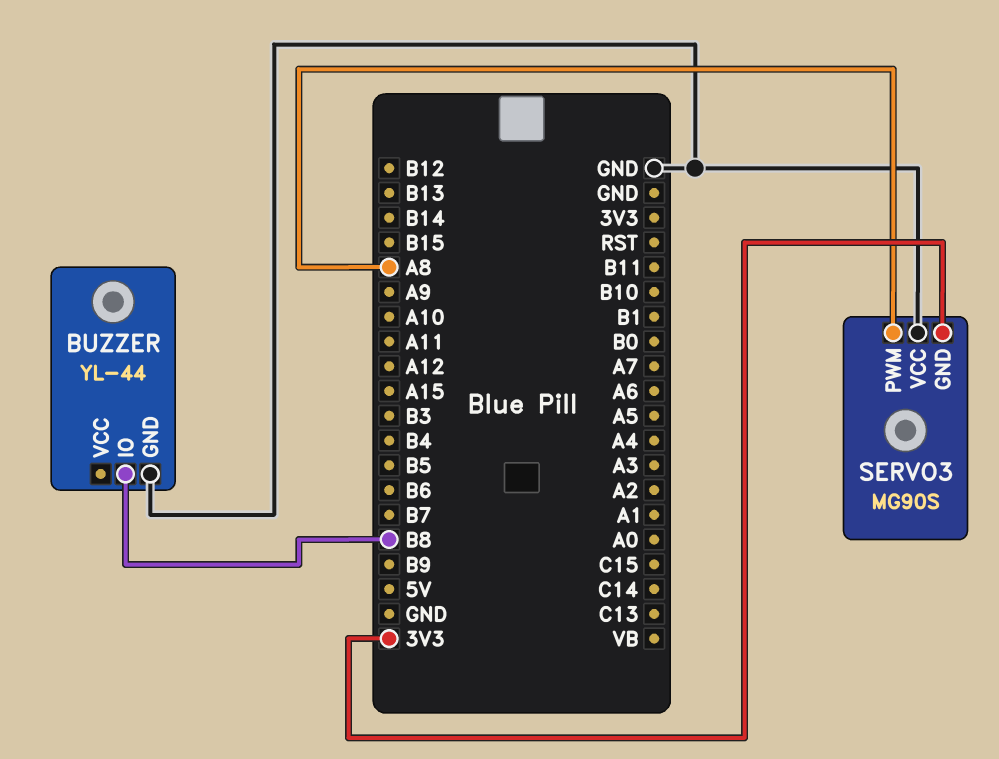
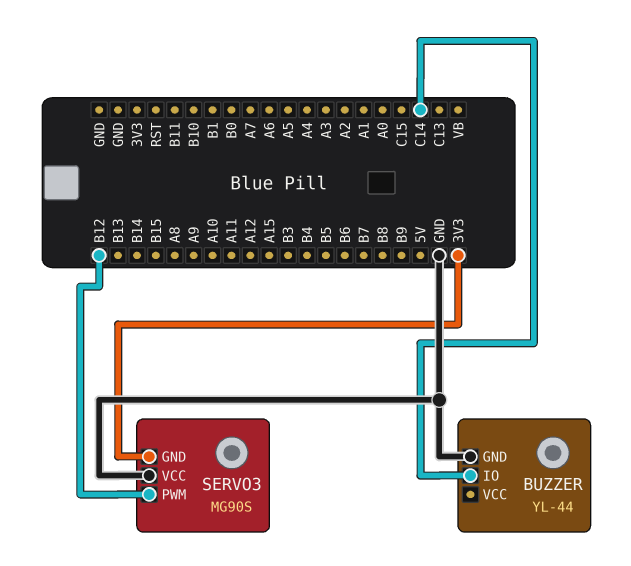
BUZZER pin IO: B8 -> C14
SERVO3 pin PWM: A8 -> B12

